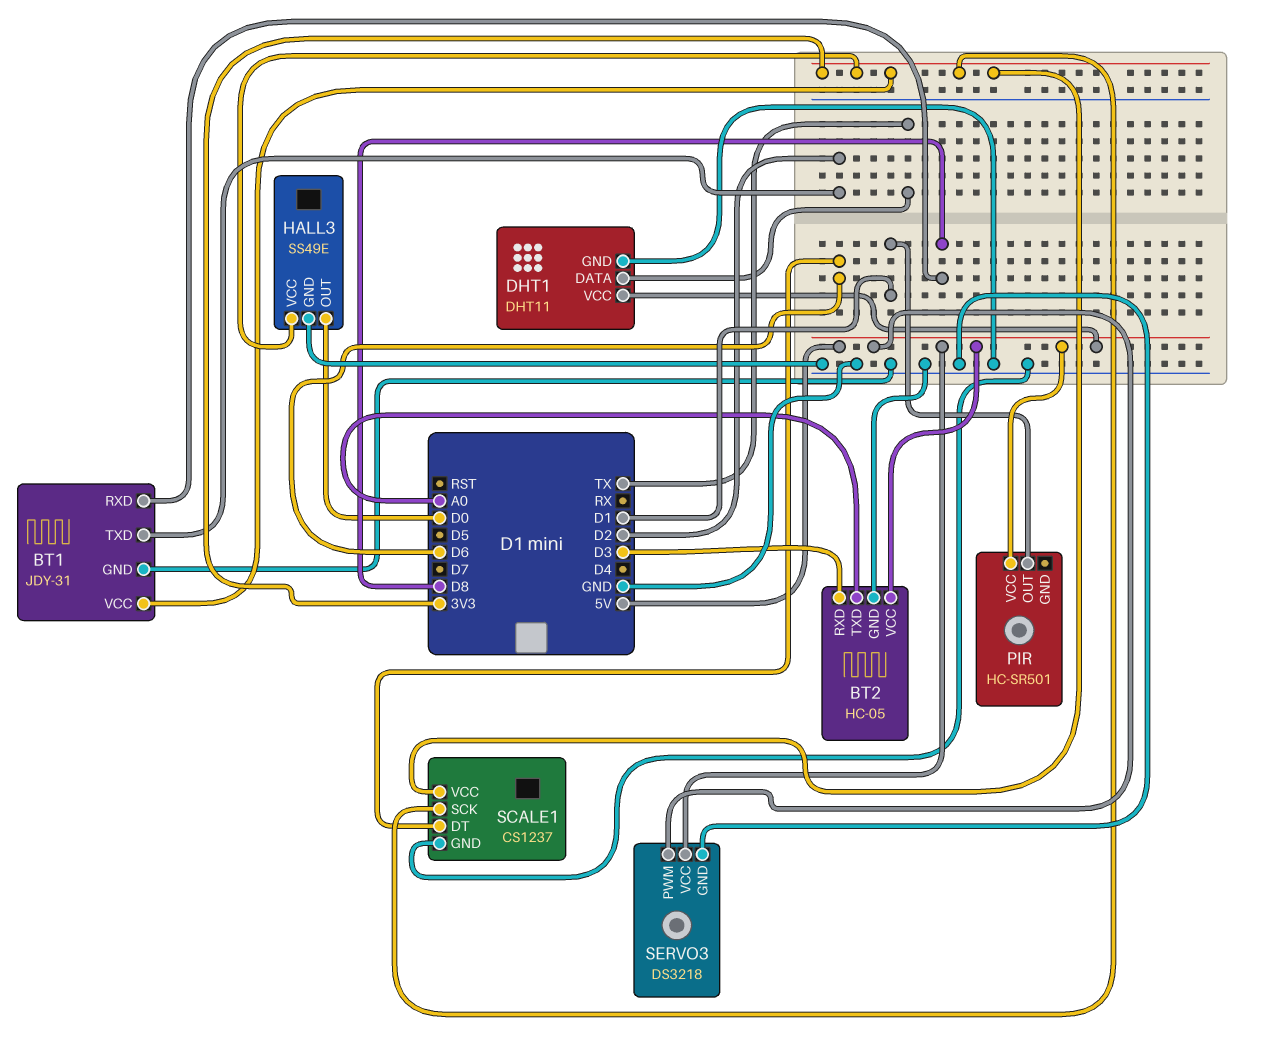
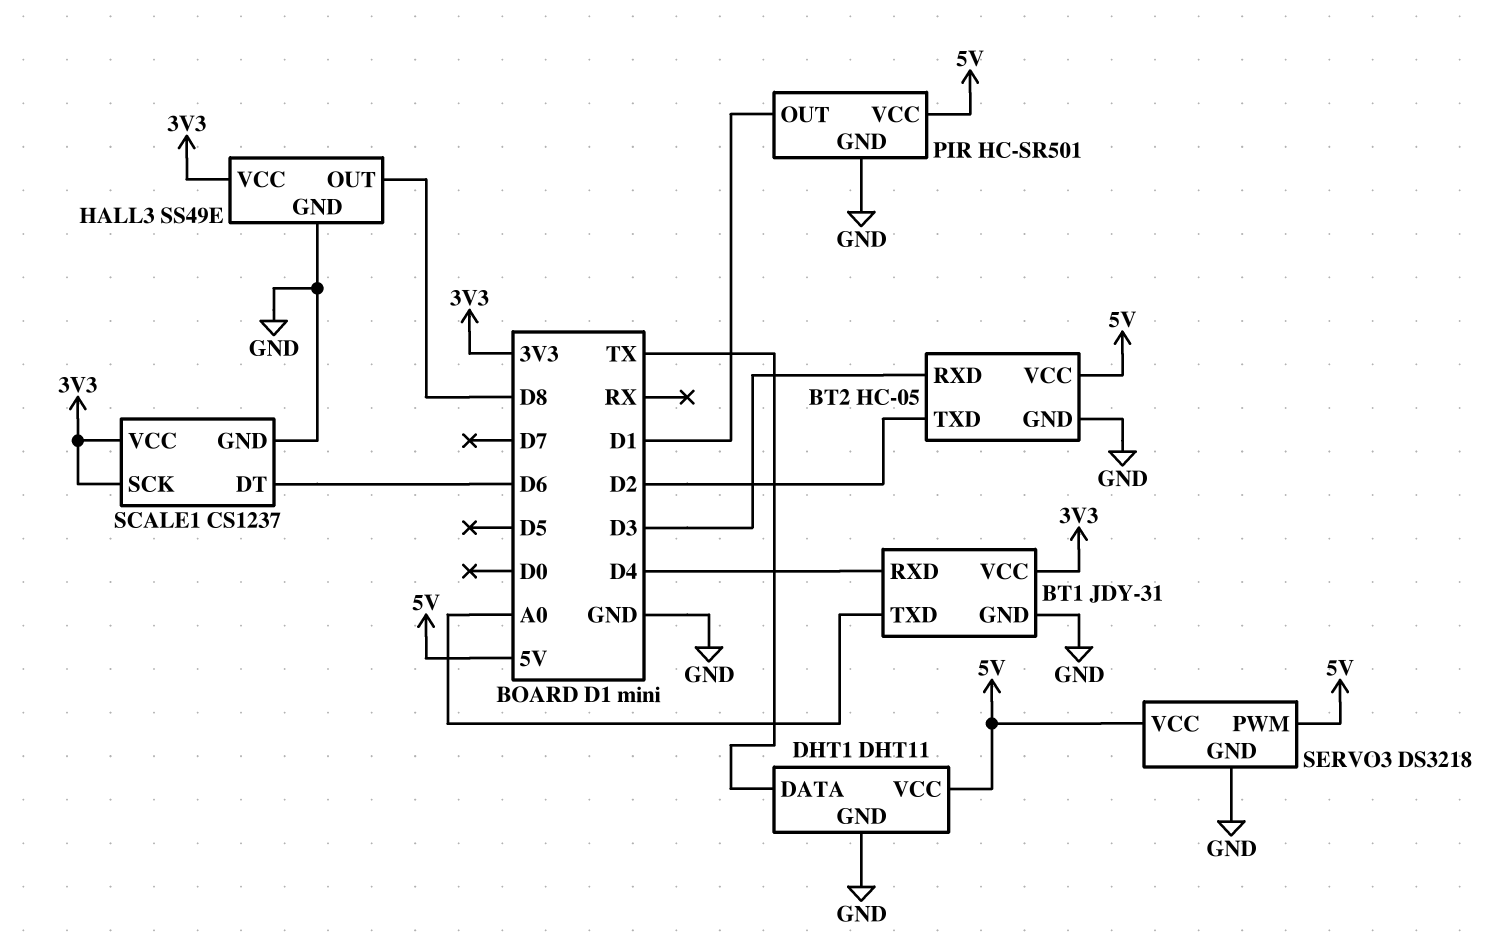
BT1 pin RXD: D8 -> D4
BT1 pin TXD: D2 -> A0
BT2 pin TXD: A0 -> D2
HALL3 pin OUT: D0 -> D8
PIR pin GND: none -> GND

